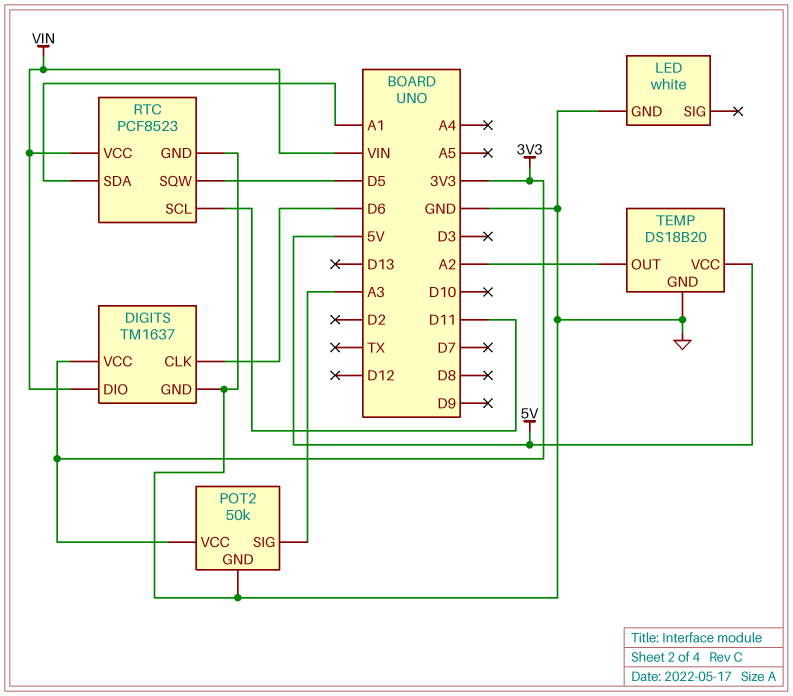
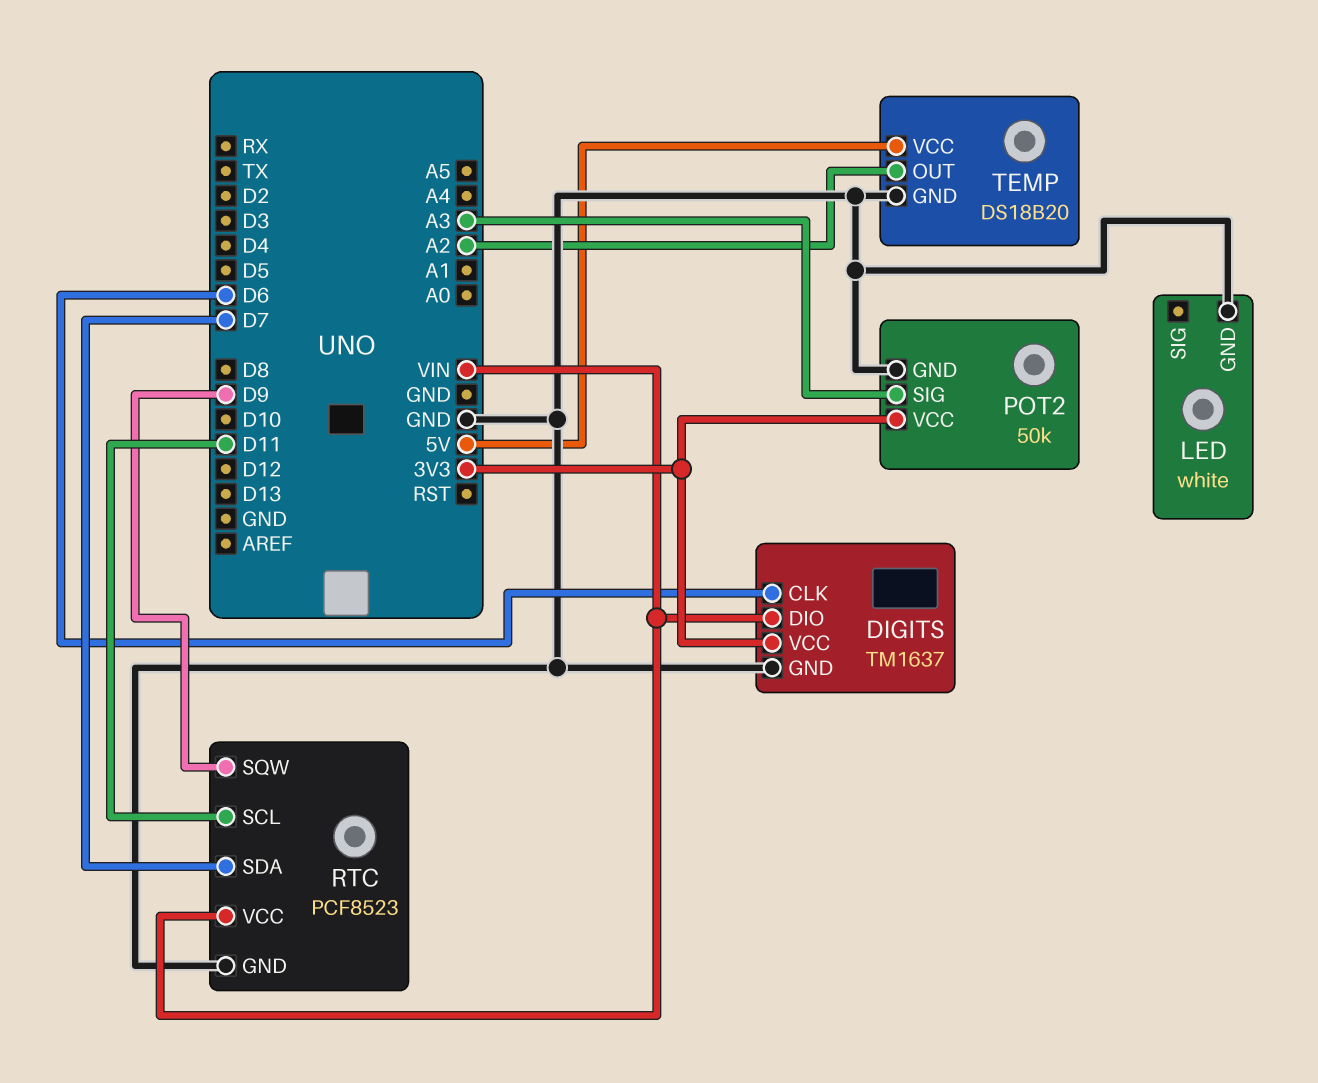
RTC pin SDA: A1 -> D7
RTC pin SQW: D5 -> D9

